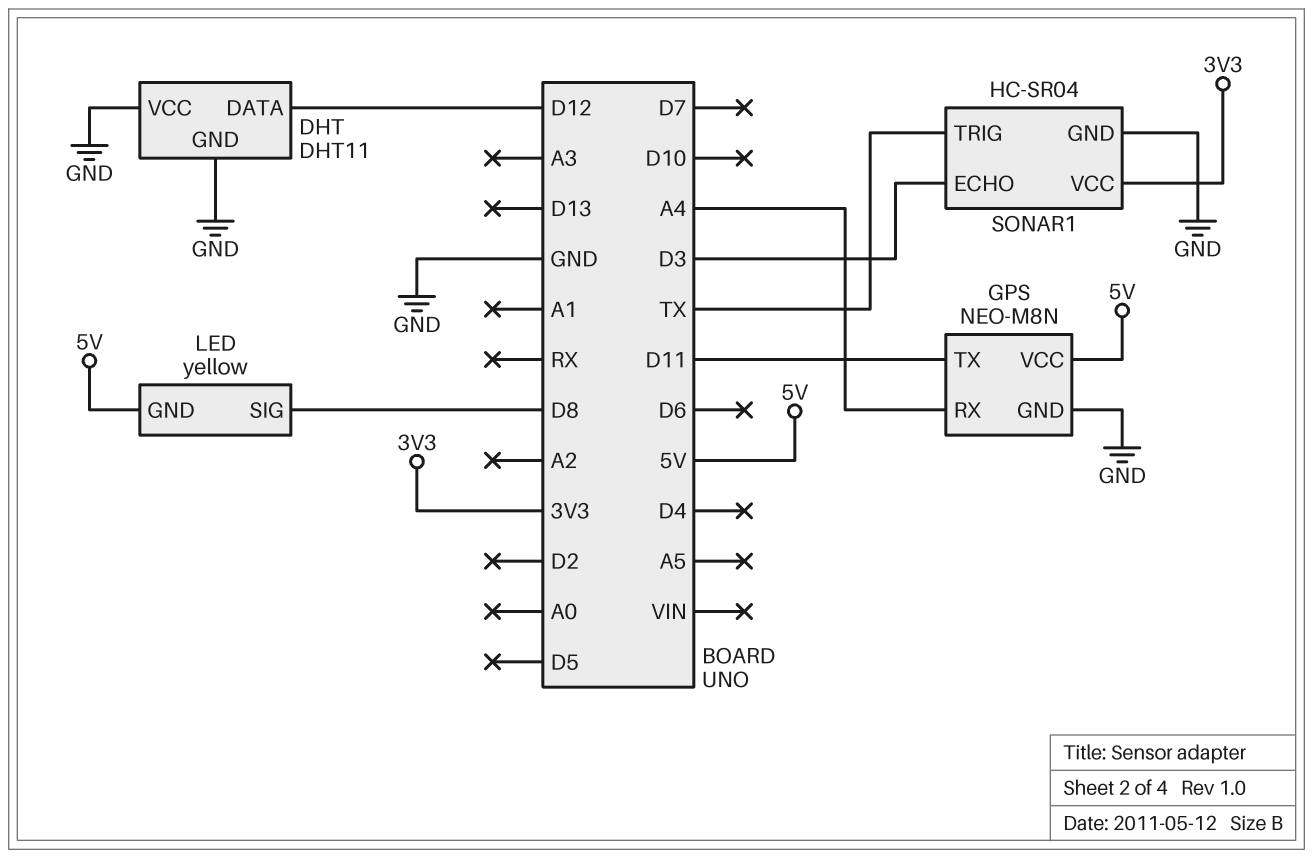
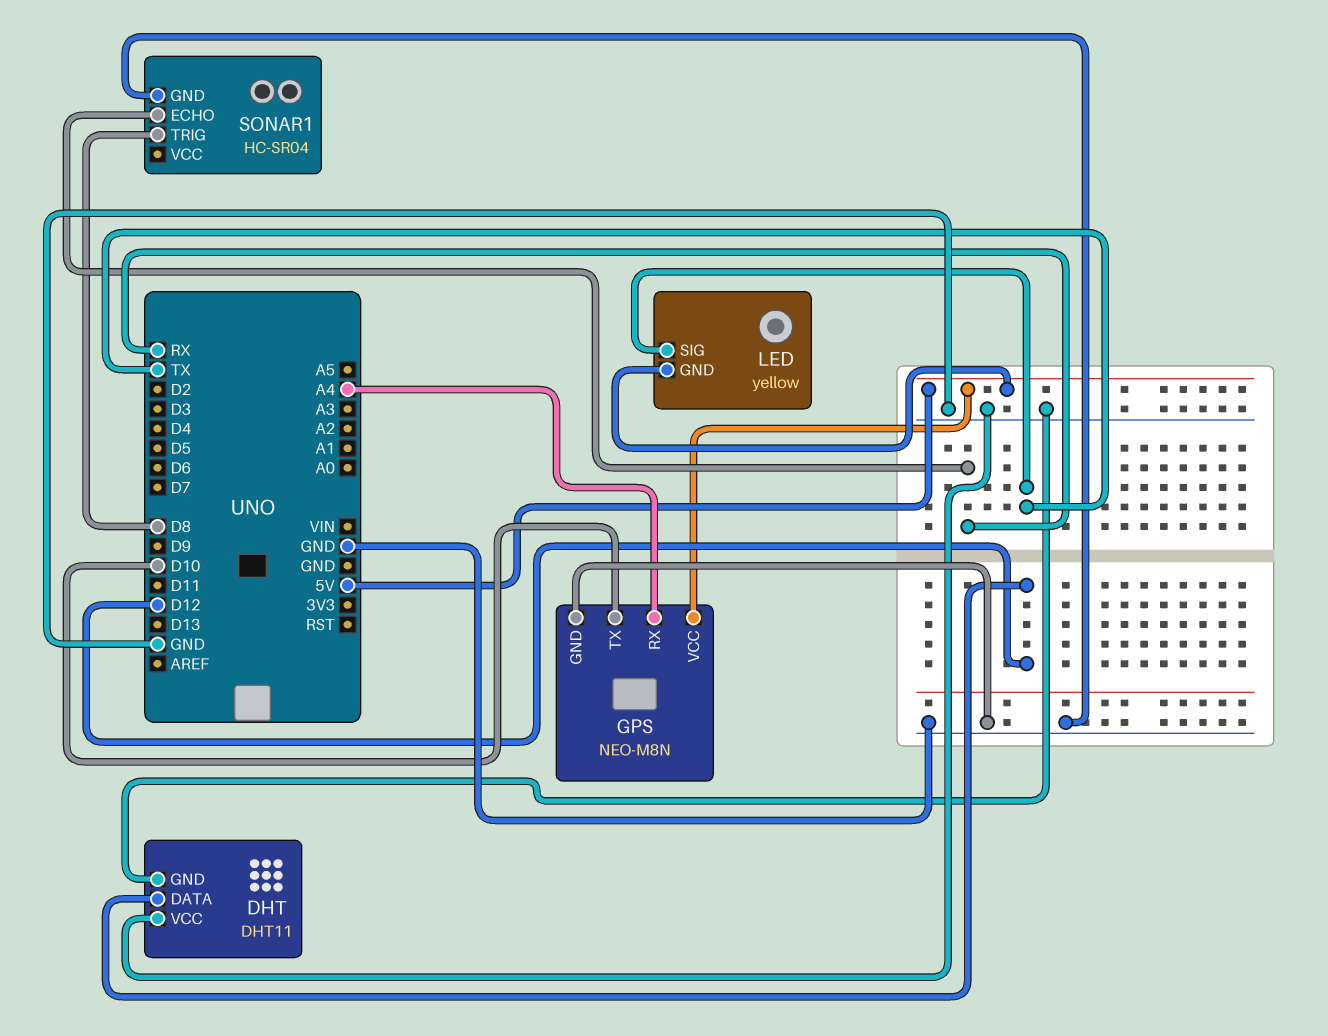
GPS pin TX: D11 -> D10
LED pin SIG: D8 -> TX
SONAR1 pin ECHO: D3 -> RX
SONAR1 pin TRIG: TX -> D8
SONAR1 pin VCC: 3V3 -> none

